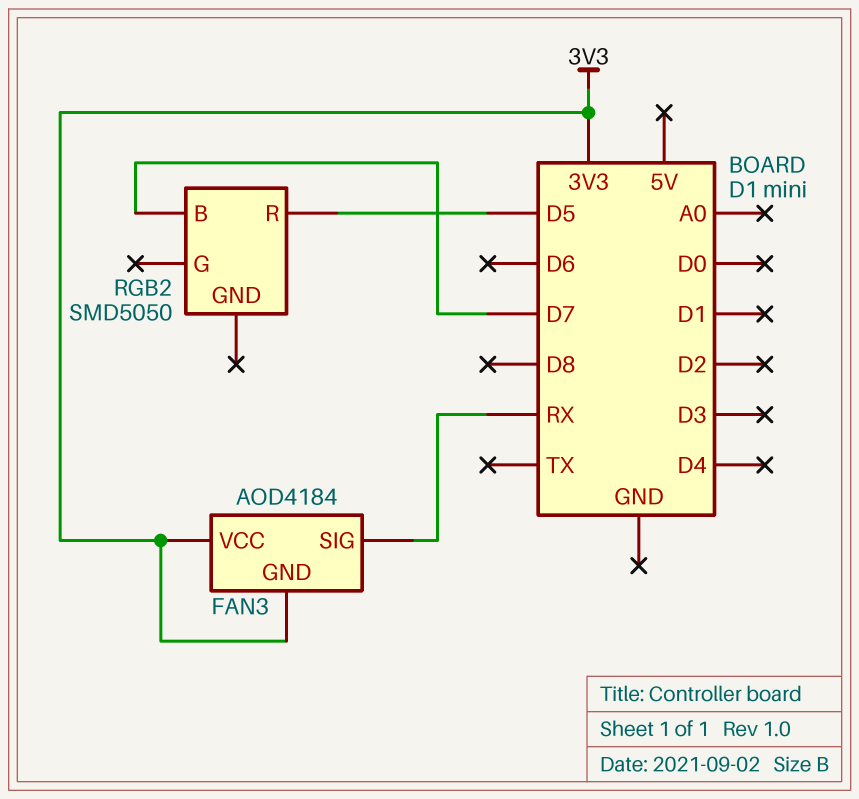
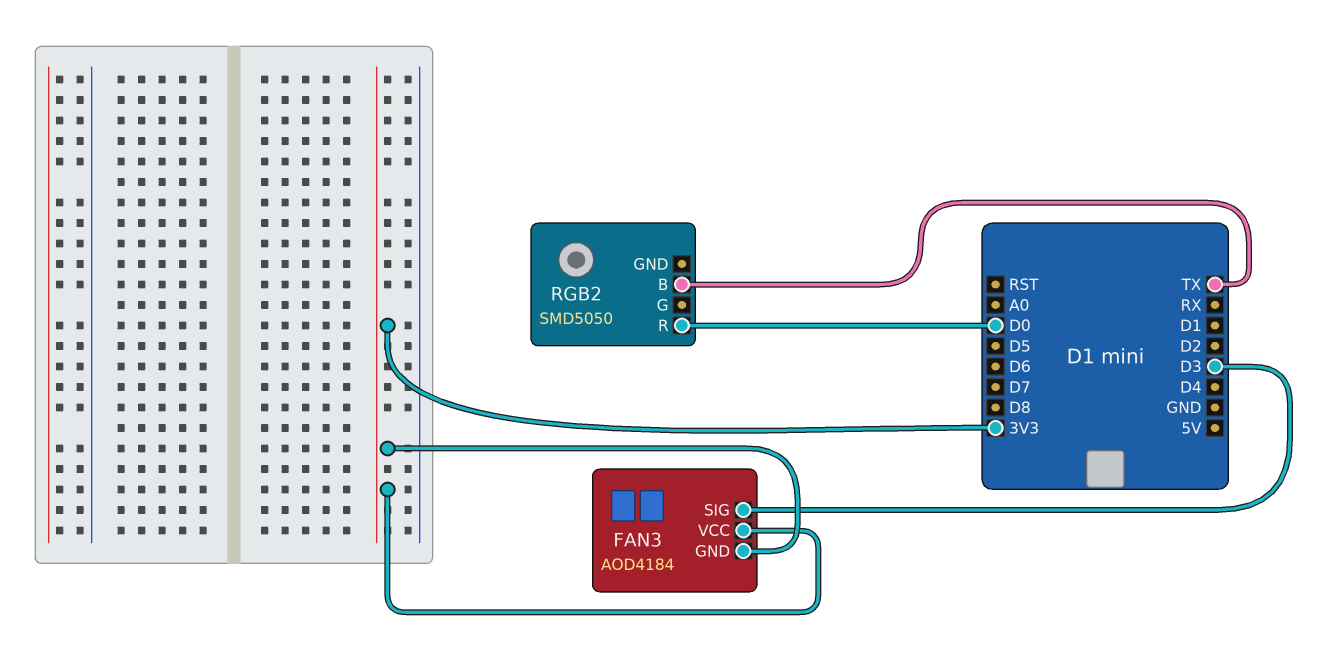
FAN3 pin SIG: RX -> D3
RGB2 pin B: D7 -> TX
RGB2 pin R: D5 -> D0

